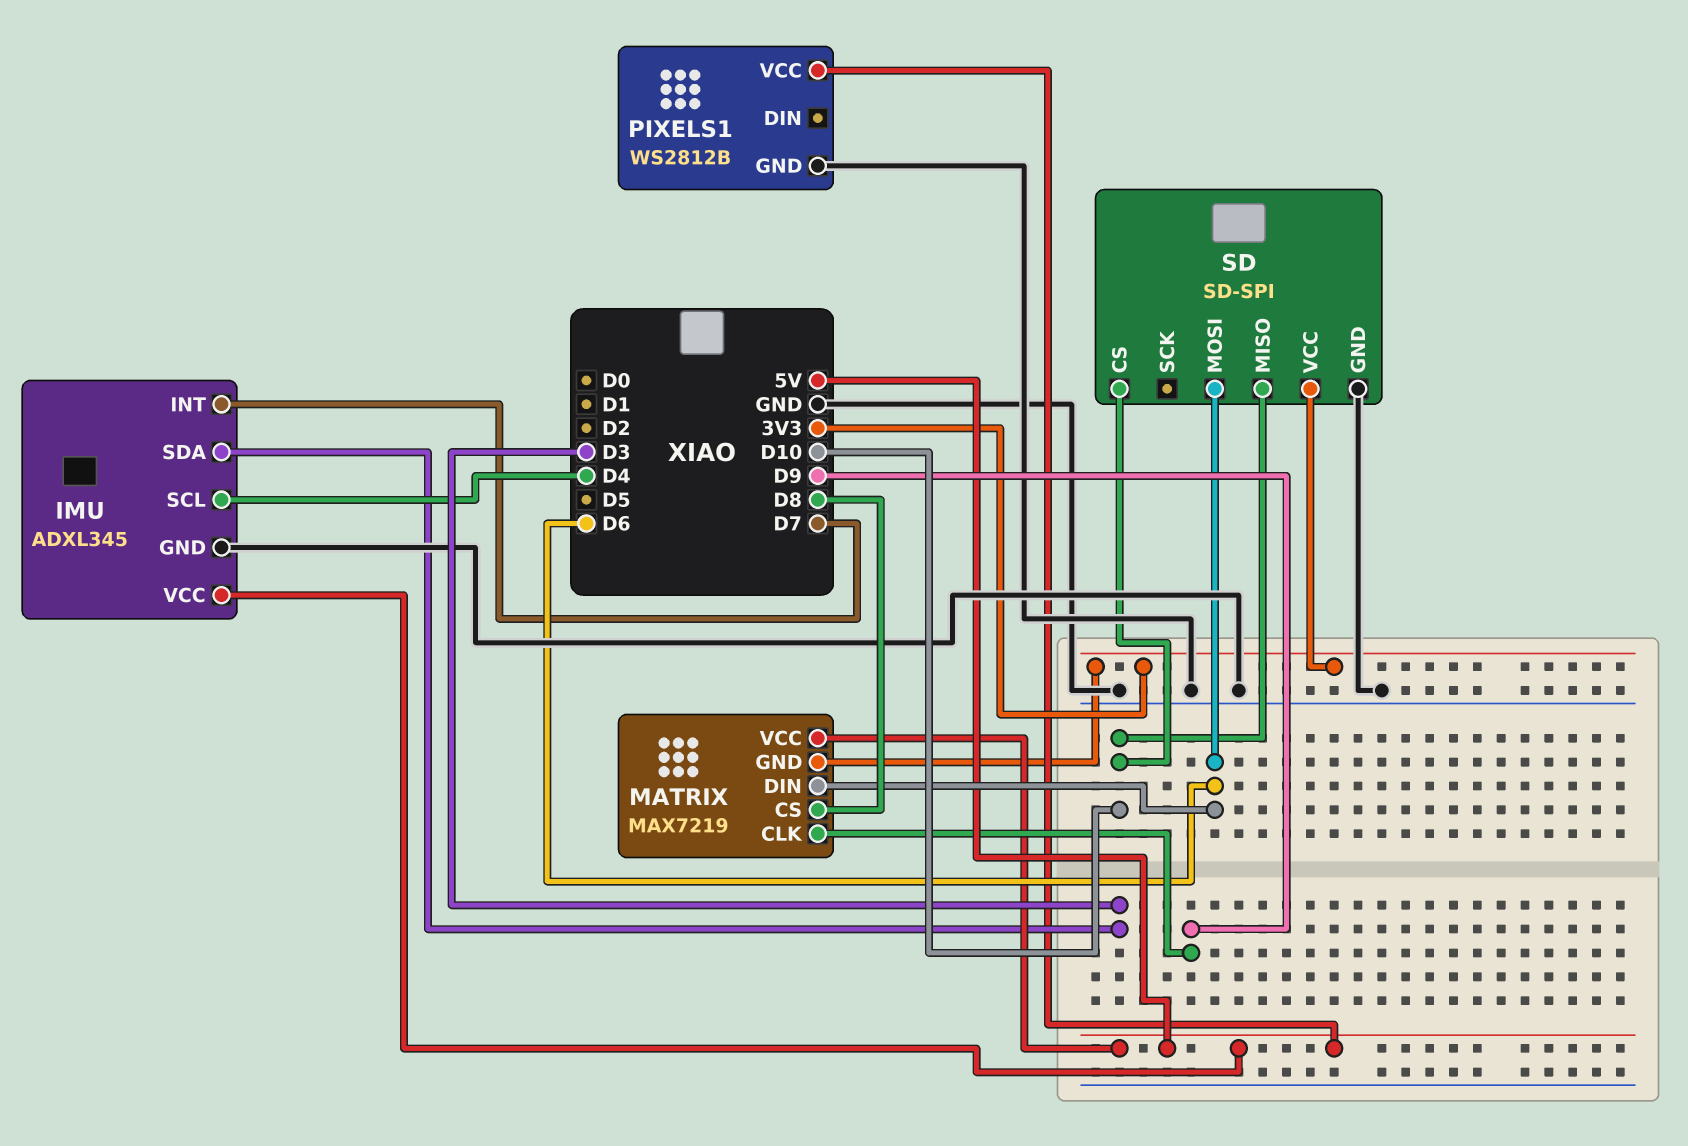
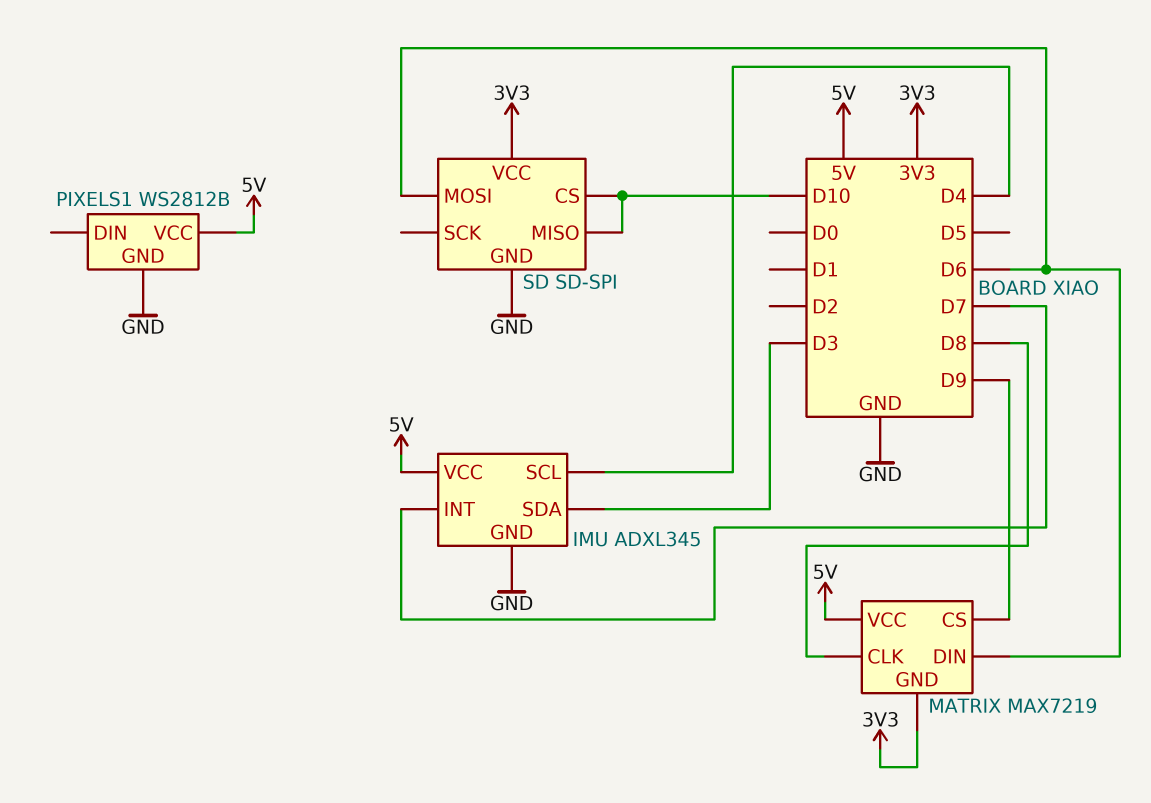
MATRIX pin CLK: D9 -> D8
MATRIX pin CS: D8 -> D9

